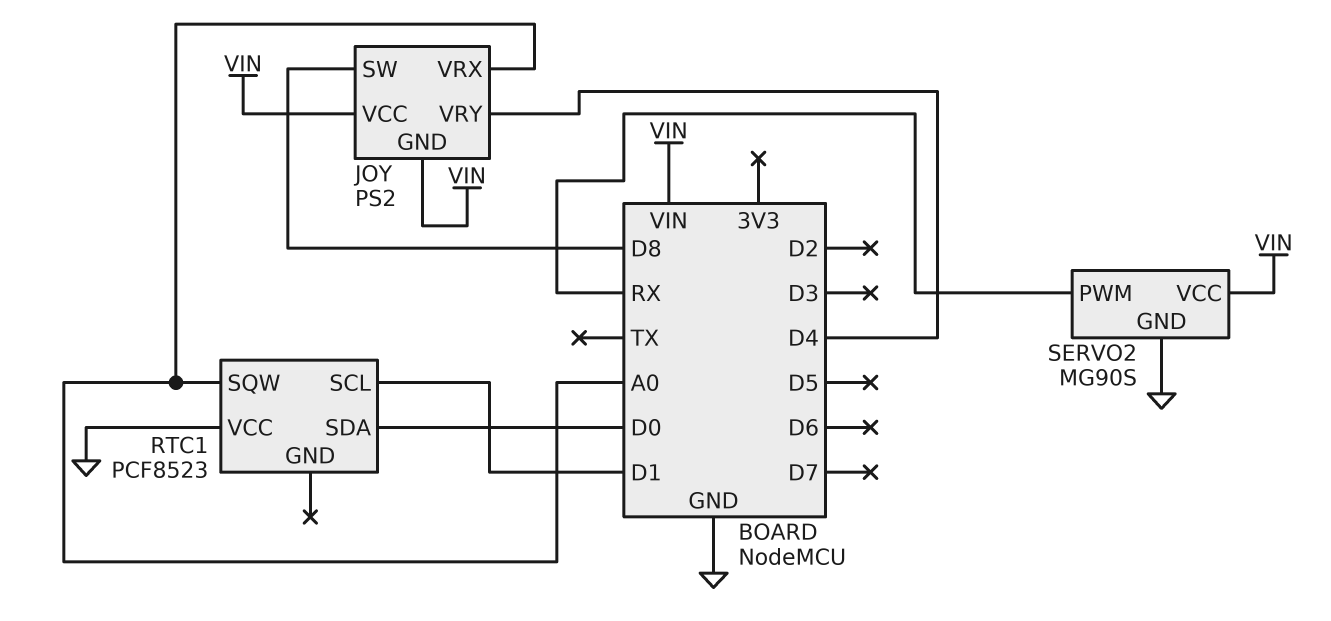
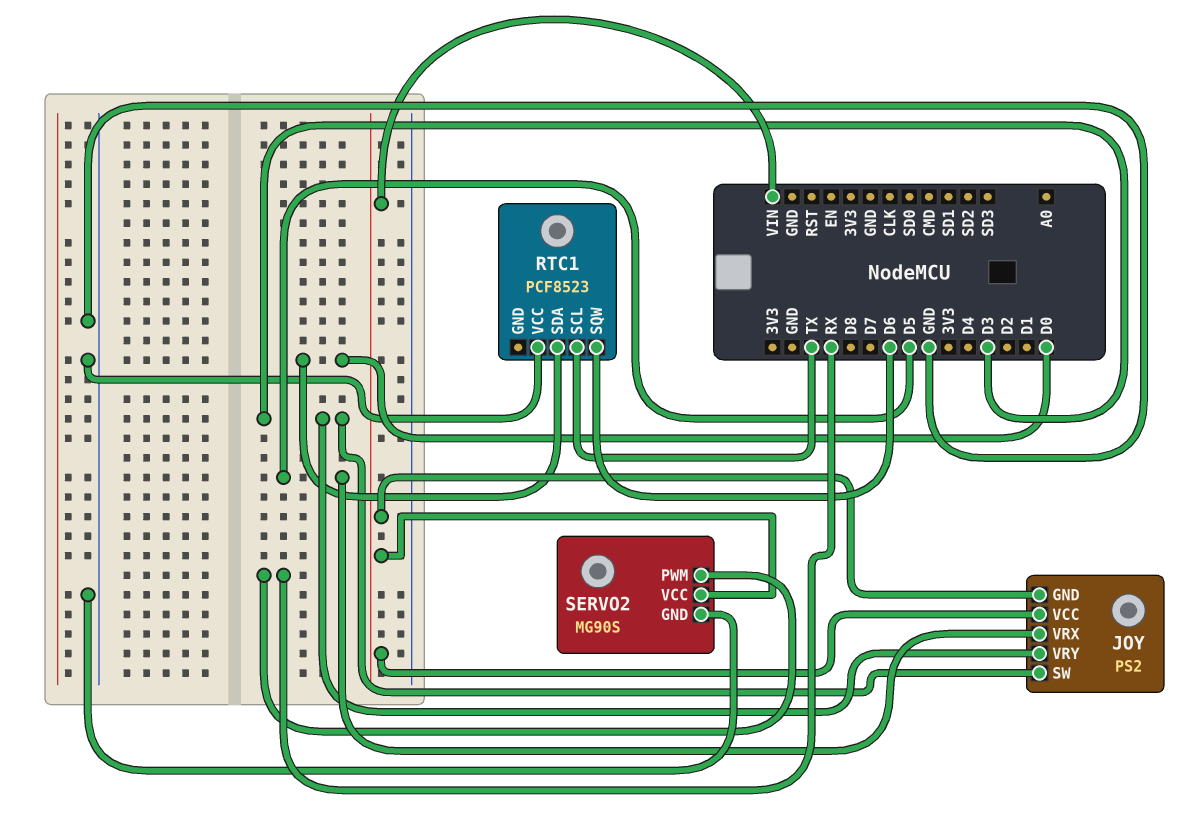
JOY pin SW: D8 -> D3
JOY pin VRX: A0 -> D5
JOY pin VRY: D4 -> D3
RTC1 pin SCL: D1 -> TX
RTC1 pin SQW: A0 -> D6

